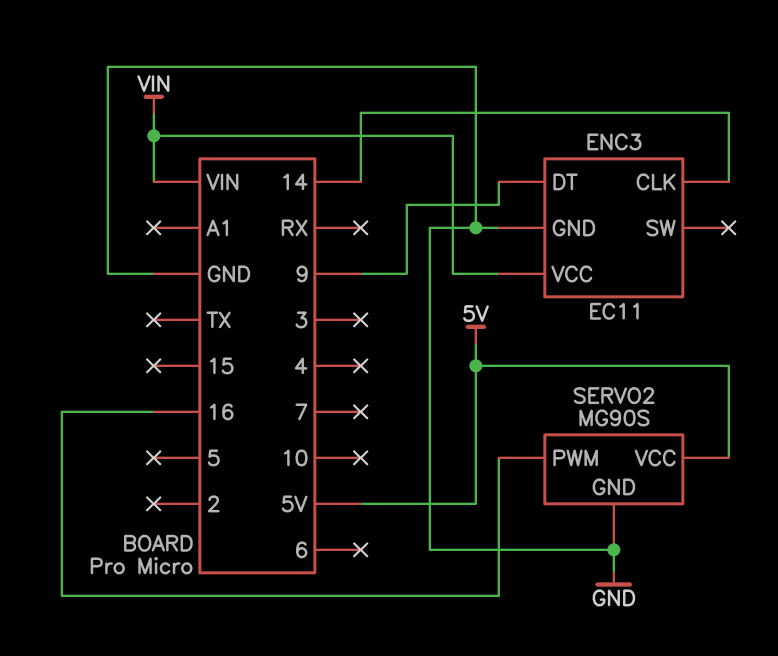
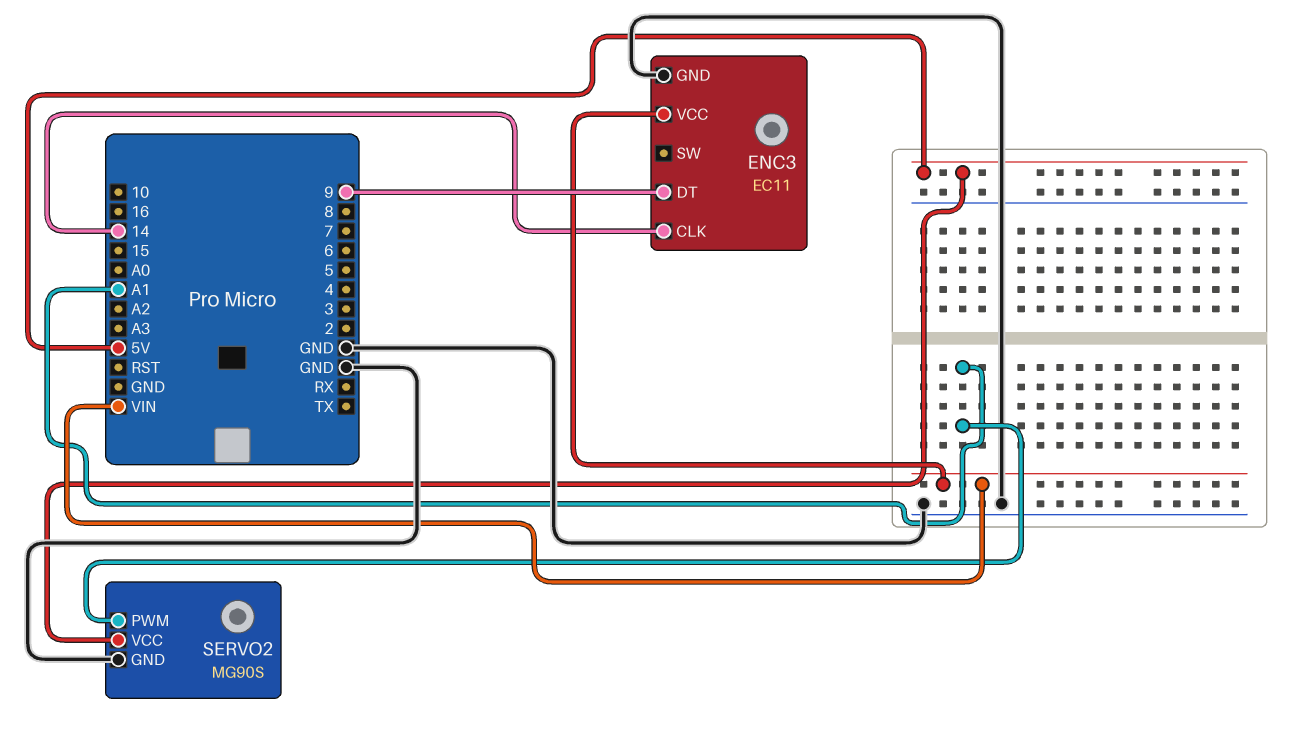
SERVO2 pin PWM: 16 -> A1

